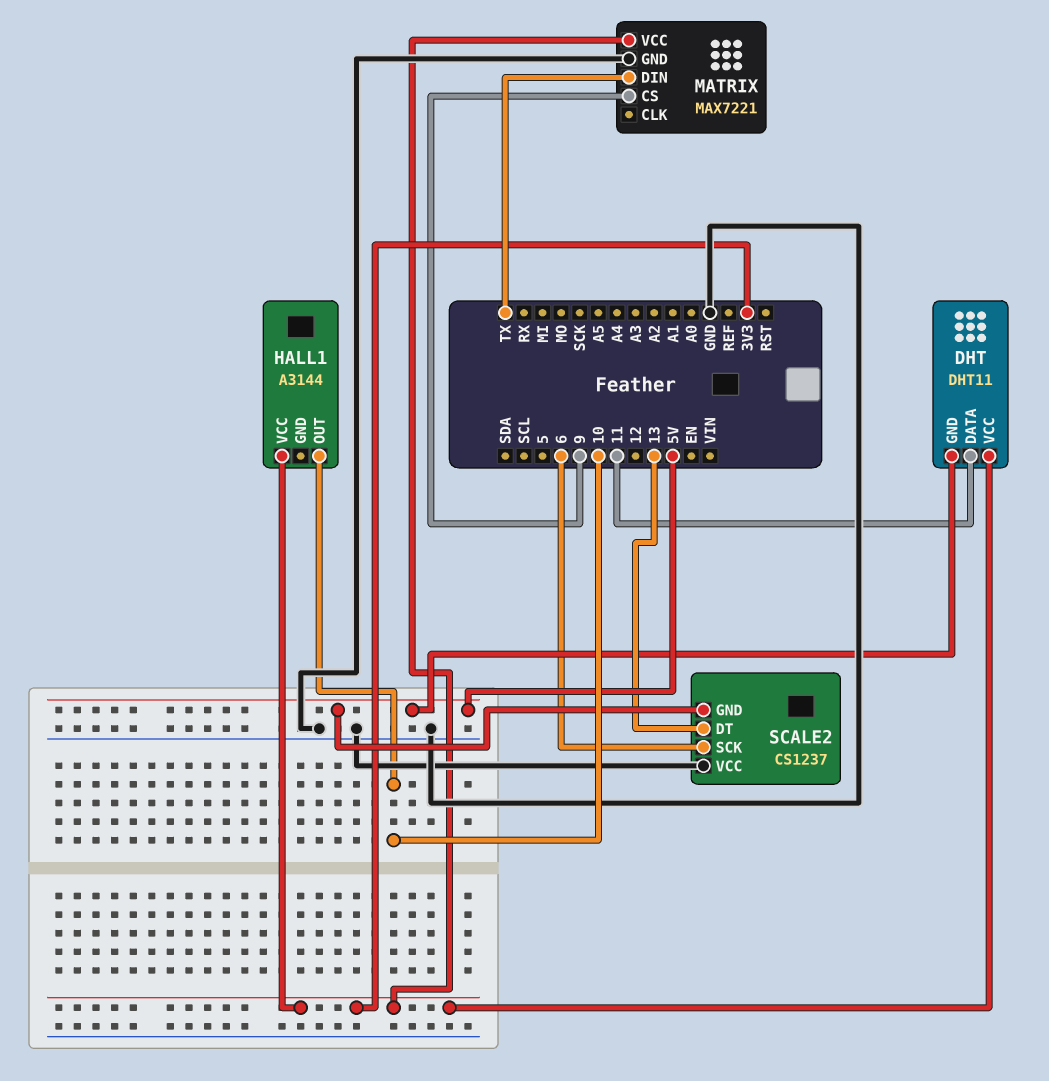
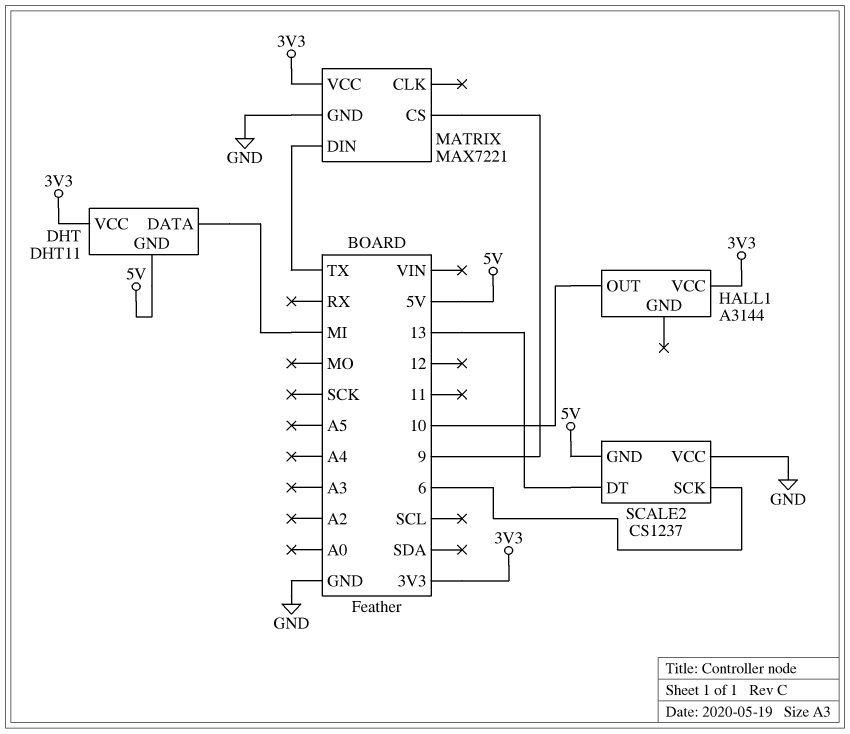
DHT pin DATA: 11 -> MI

